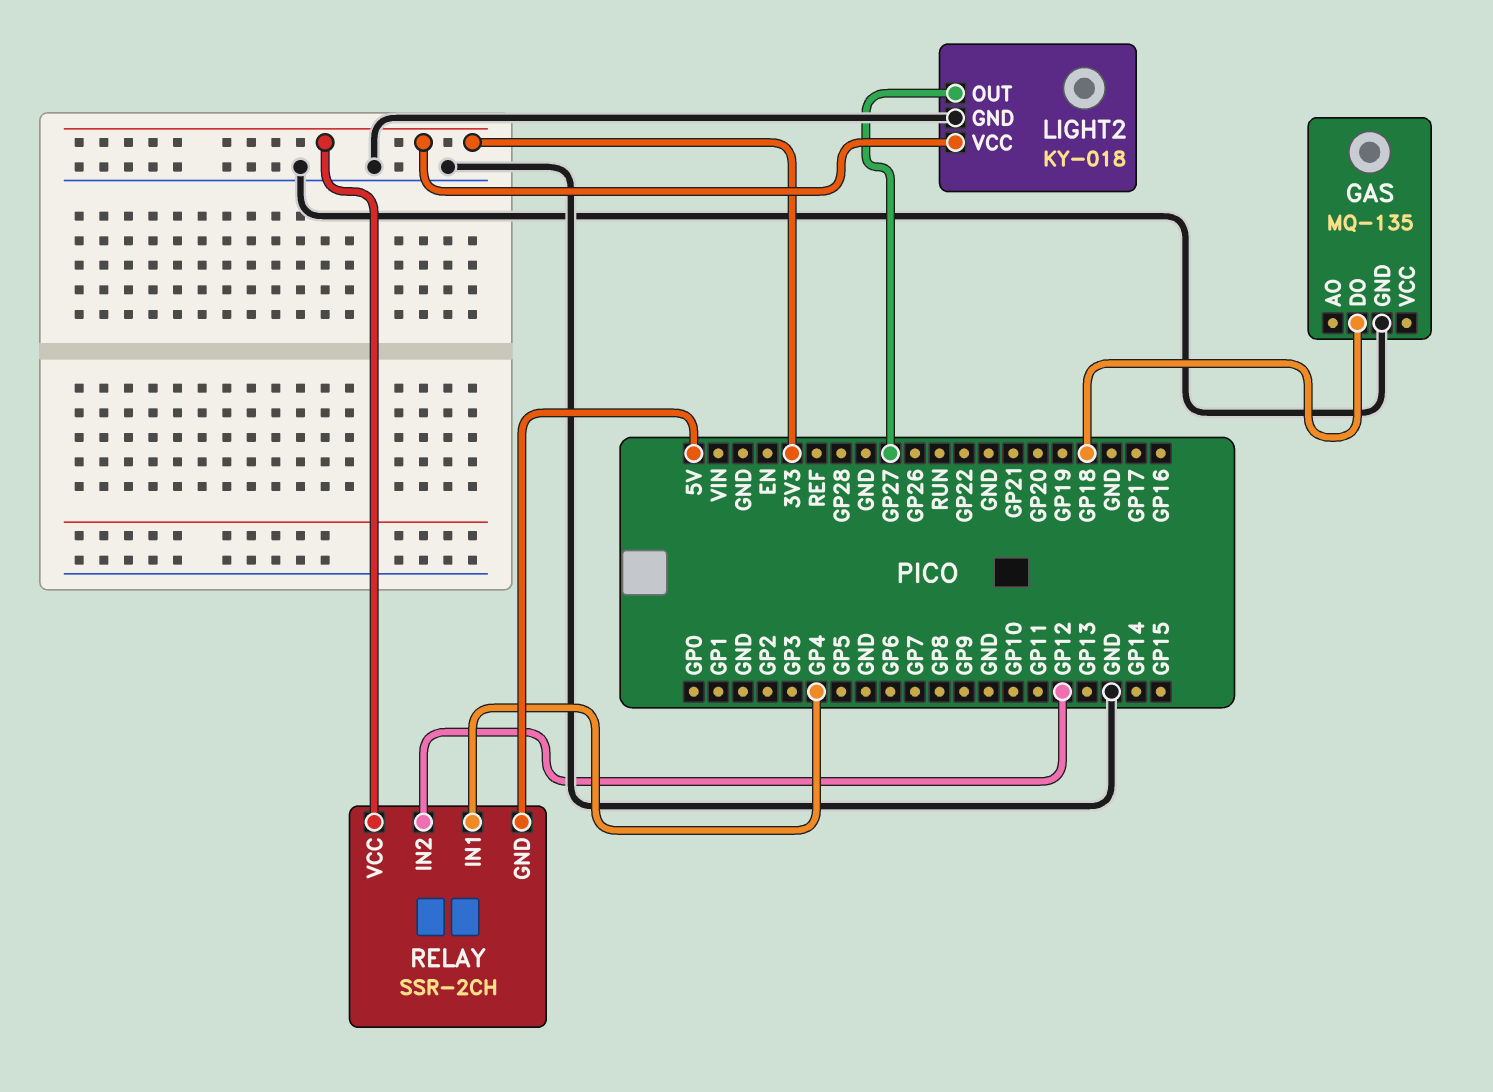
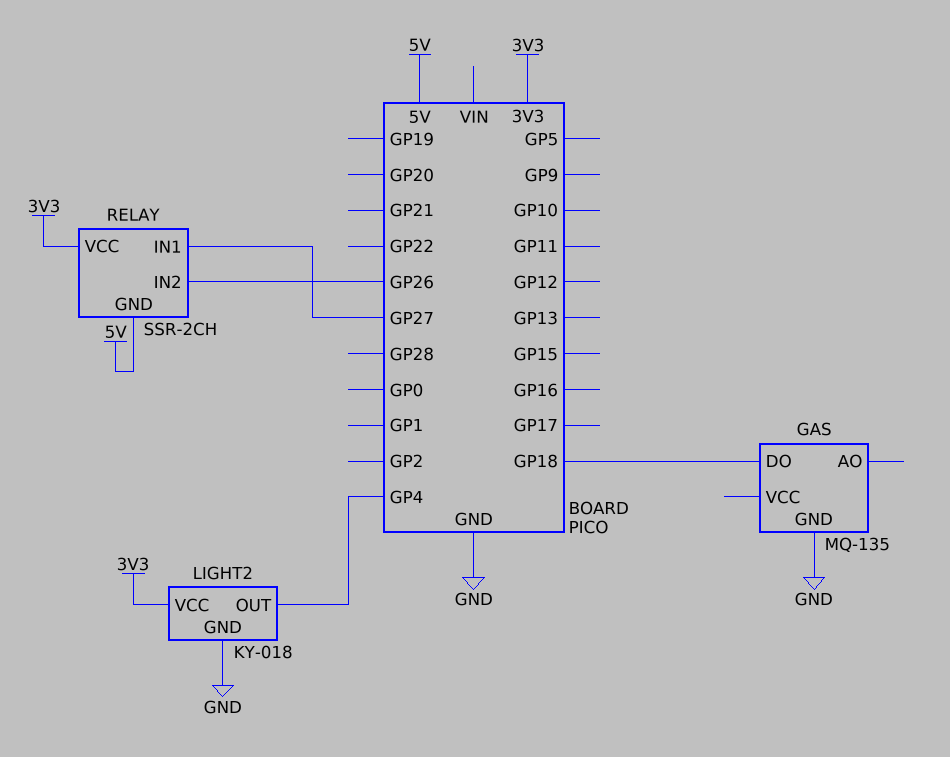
LIGHT2 pin OUT: GP27 -> GP4
RELAY pin IN1: GP4 -> GP27
RELAY pin IN2: GP12 -> GP26

